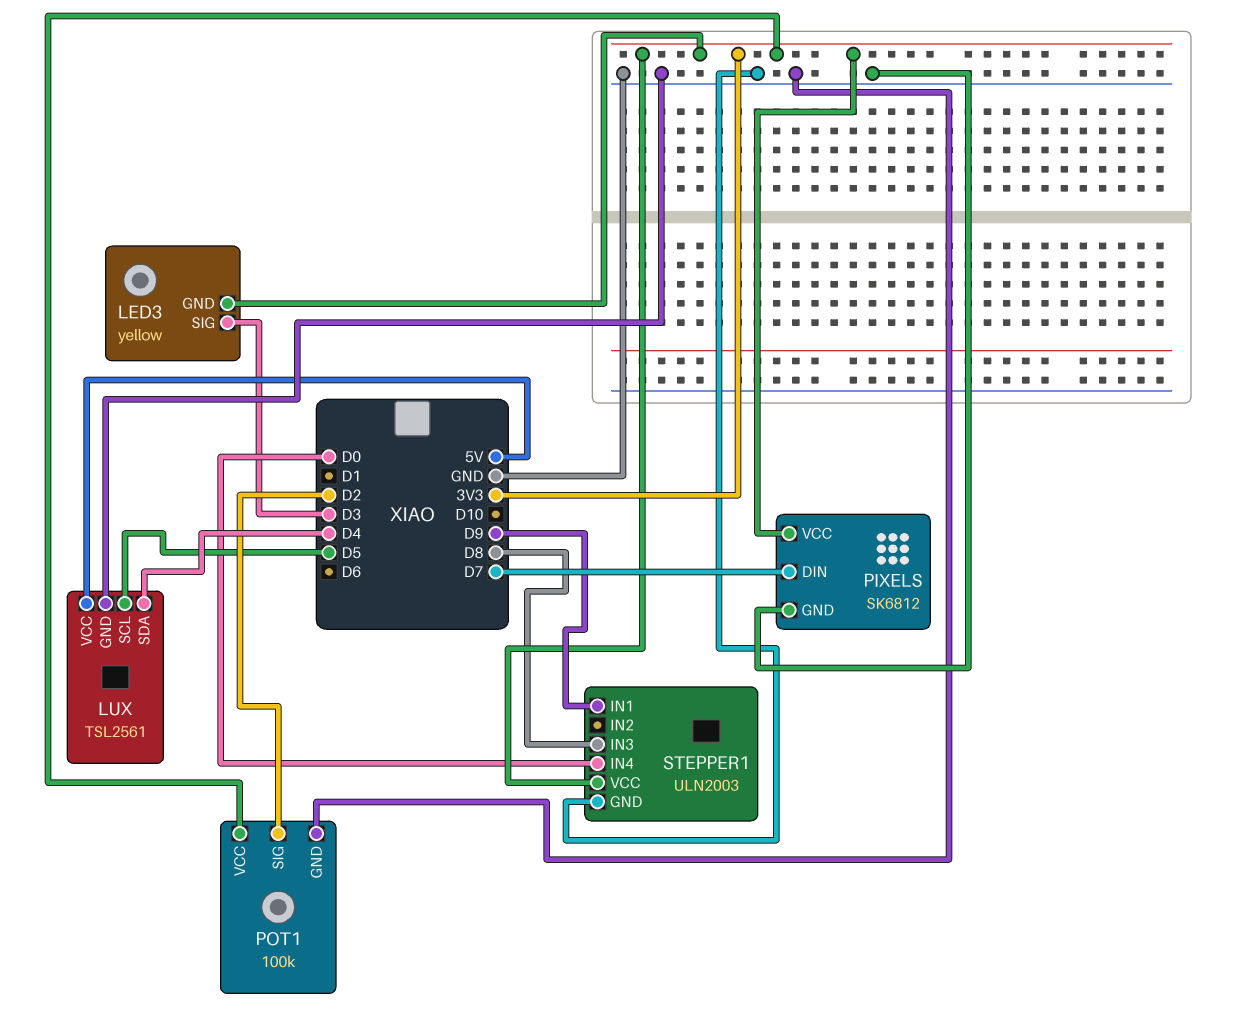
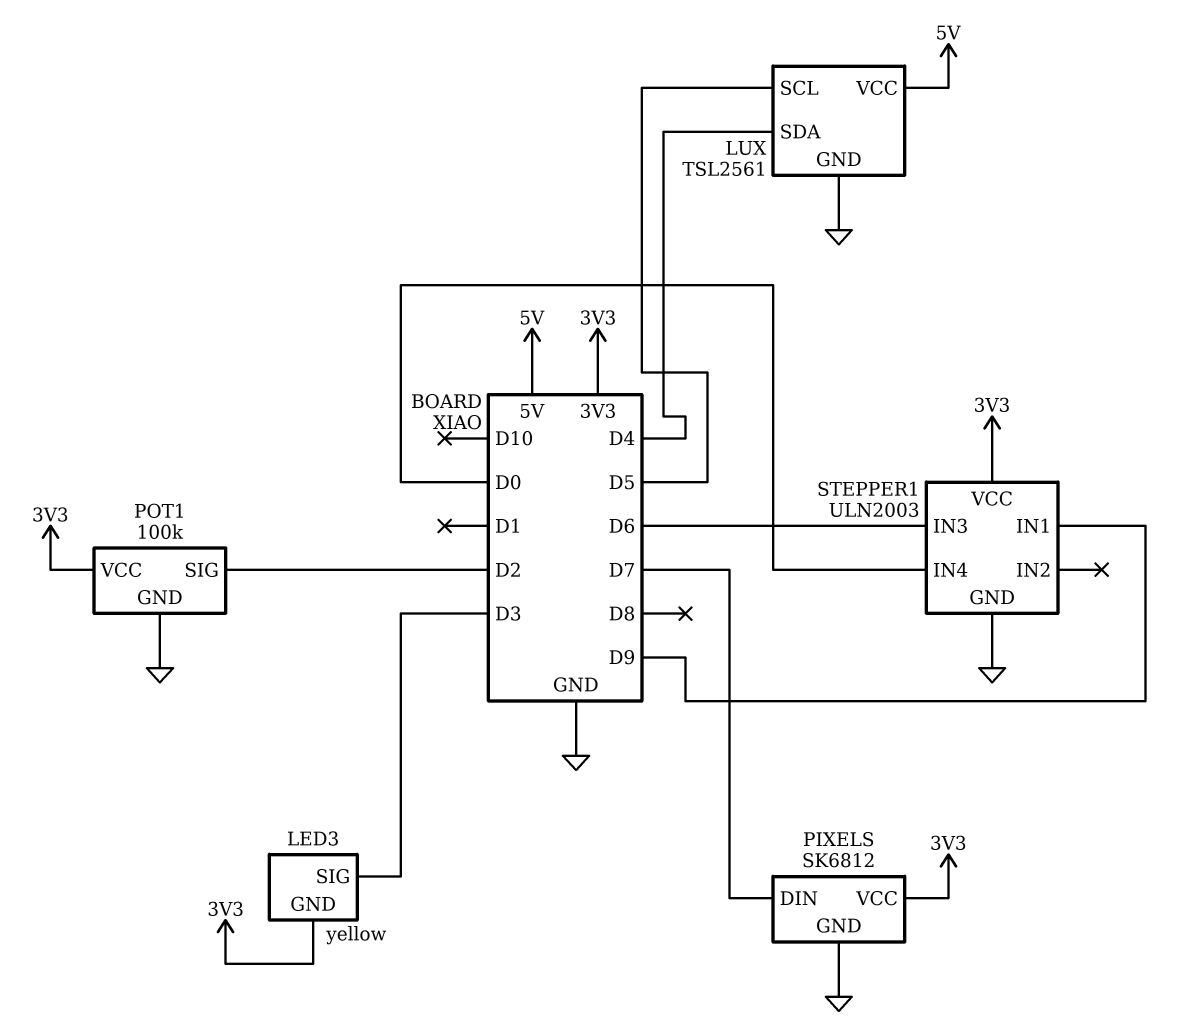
STEPPER1 pin IN3: D8 -> D6

